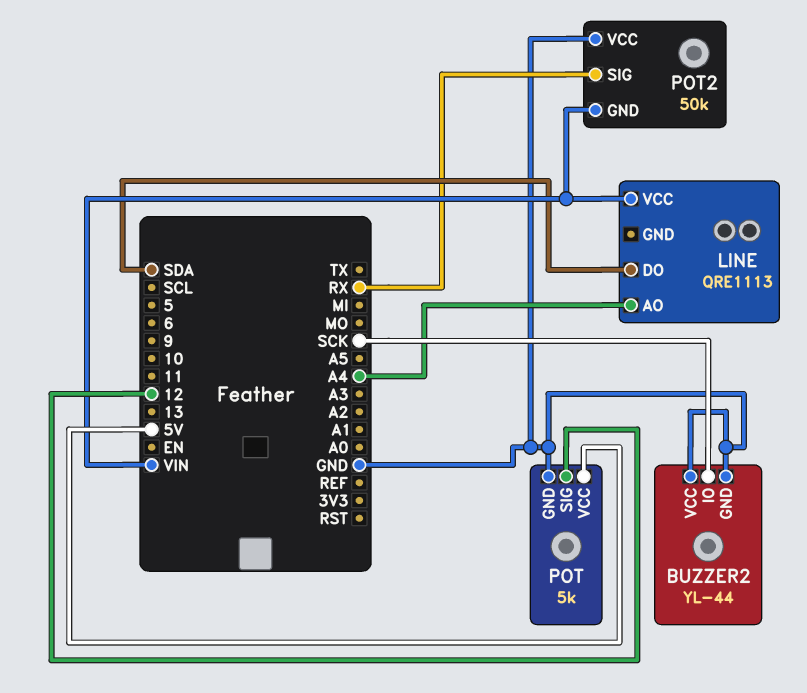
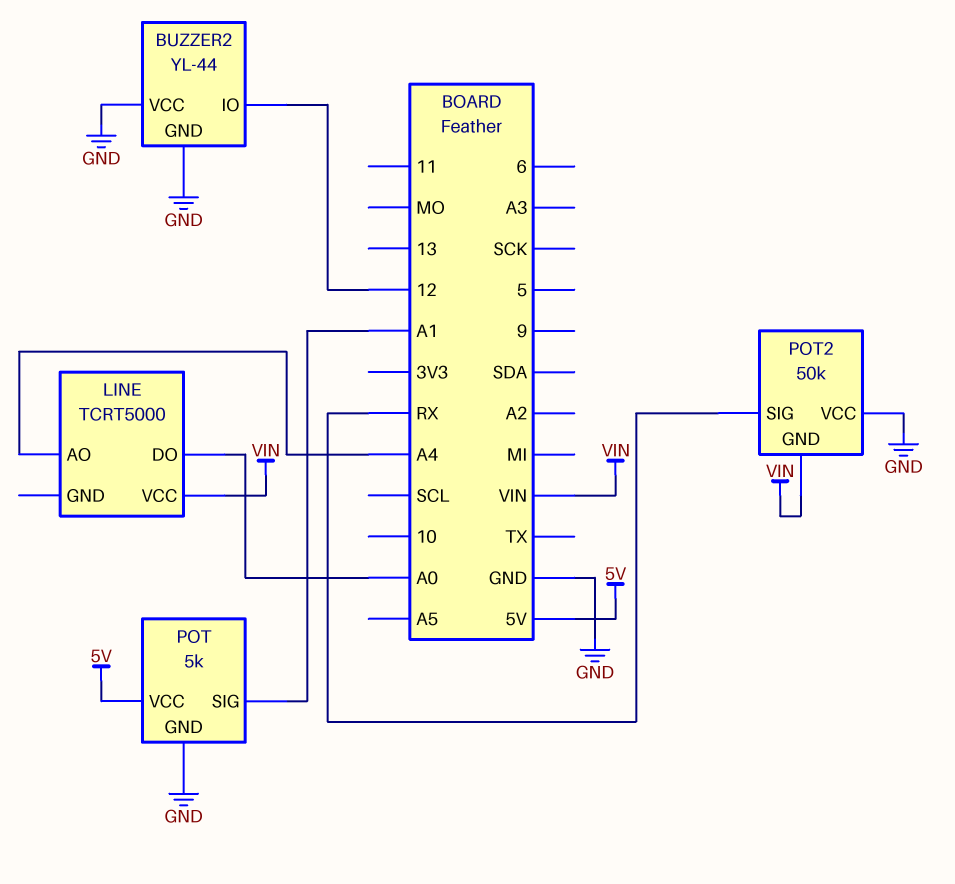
BUZZER2 pin IO: SCK -> 12
LINE: QRE1113 -> TCRT5000
LINE pin DO: SDA -> A0
POT pin SIG: 12 -> A1

